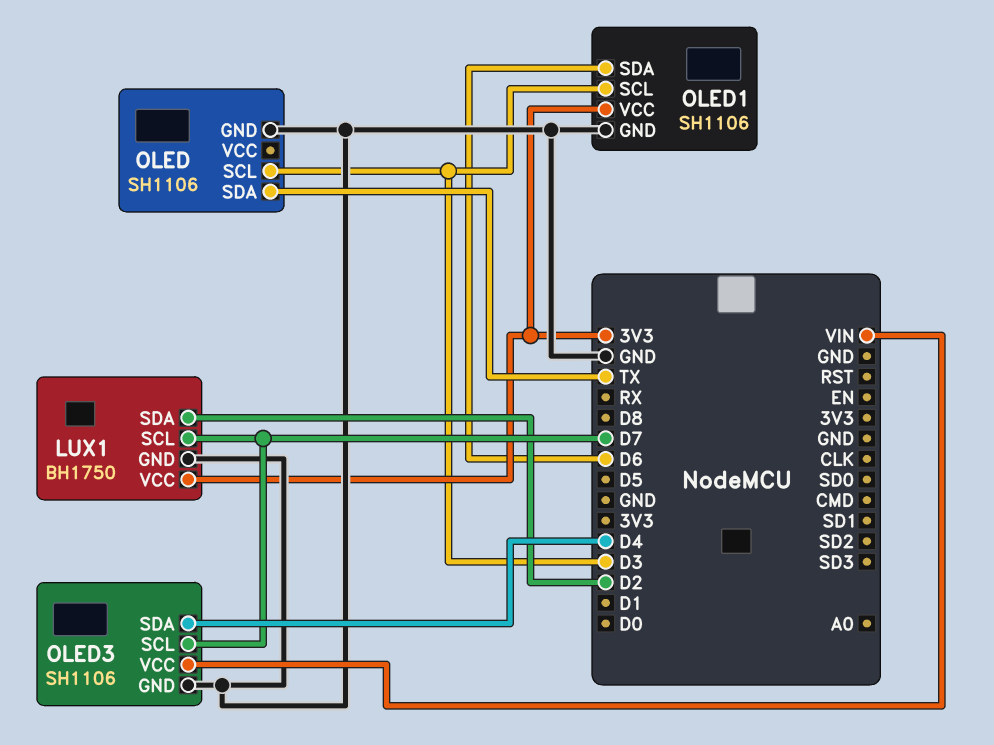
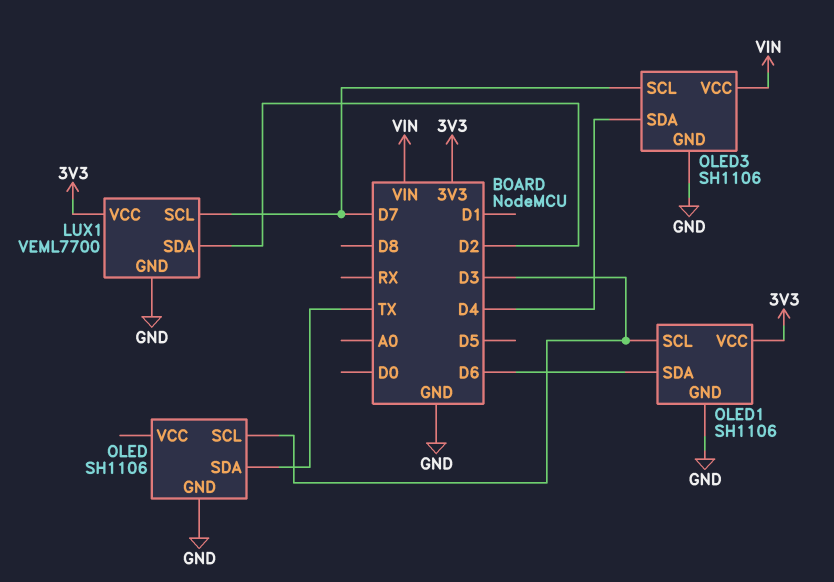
LUX1: BH1750 -> VEML7700

